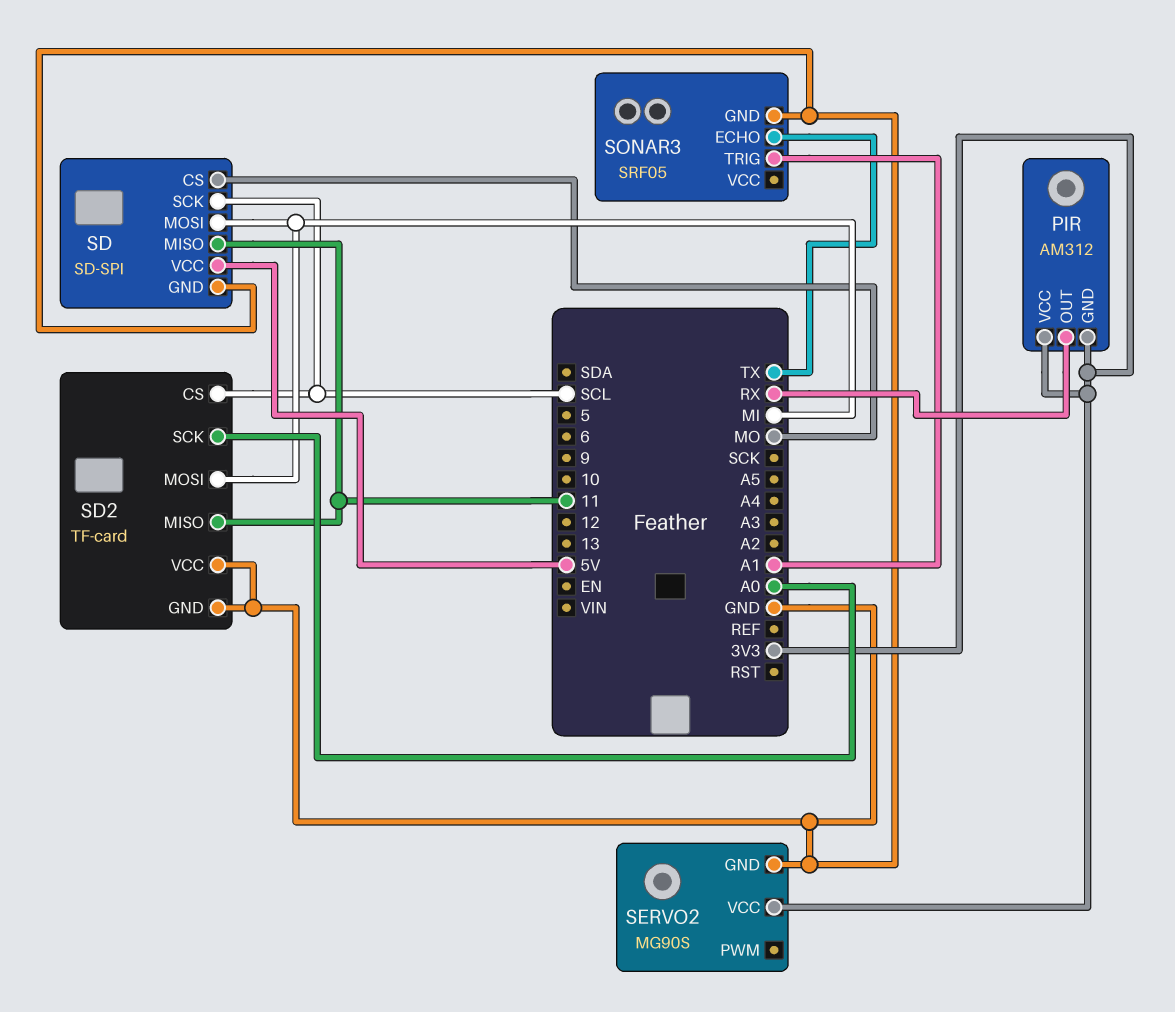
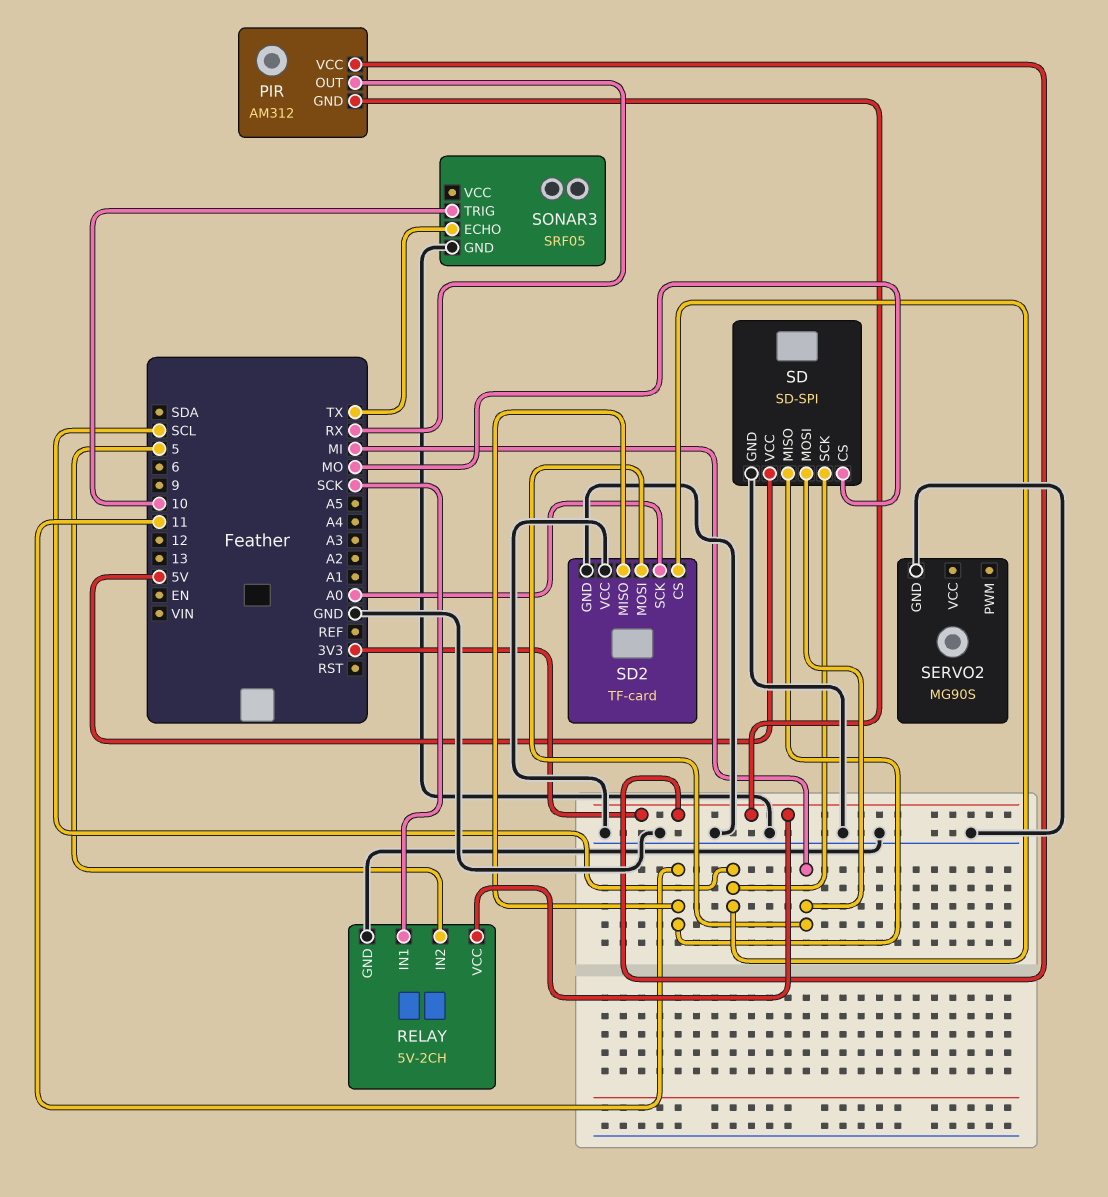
RELAY: none -> 5V-2CH
RELAY pin GND: none -> GND
RELAY pin IN1: none -> SCK
RELAY pin IN2: none -> 5
RELAY pin VCC: none -> 3V3
SERVO2 pin VCC: 3V3 -> none
SONAR3 pin TRIG: A1 -> 10

